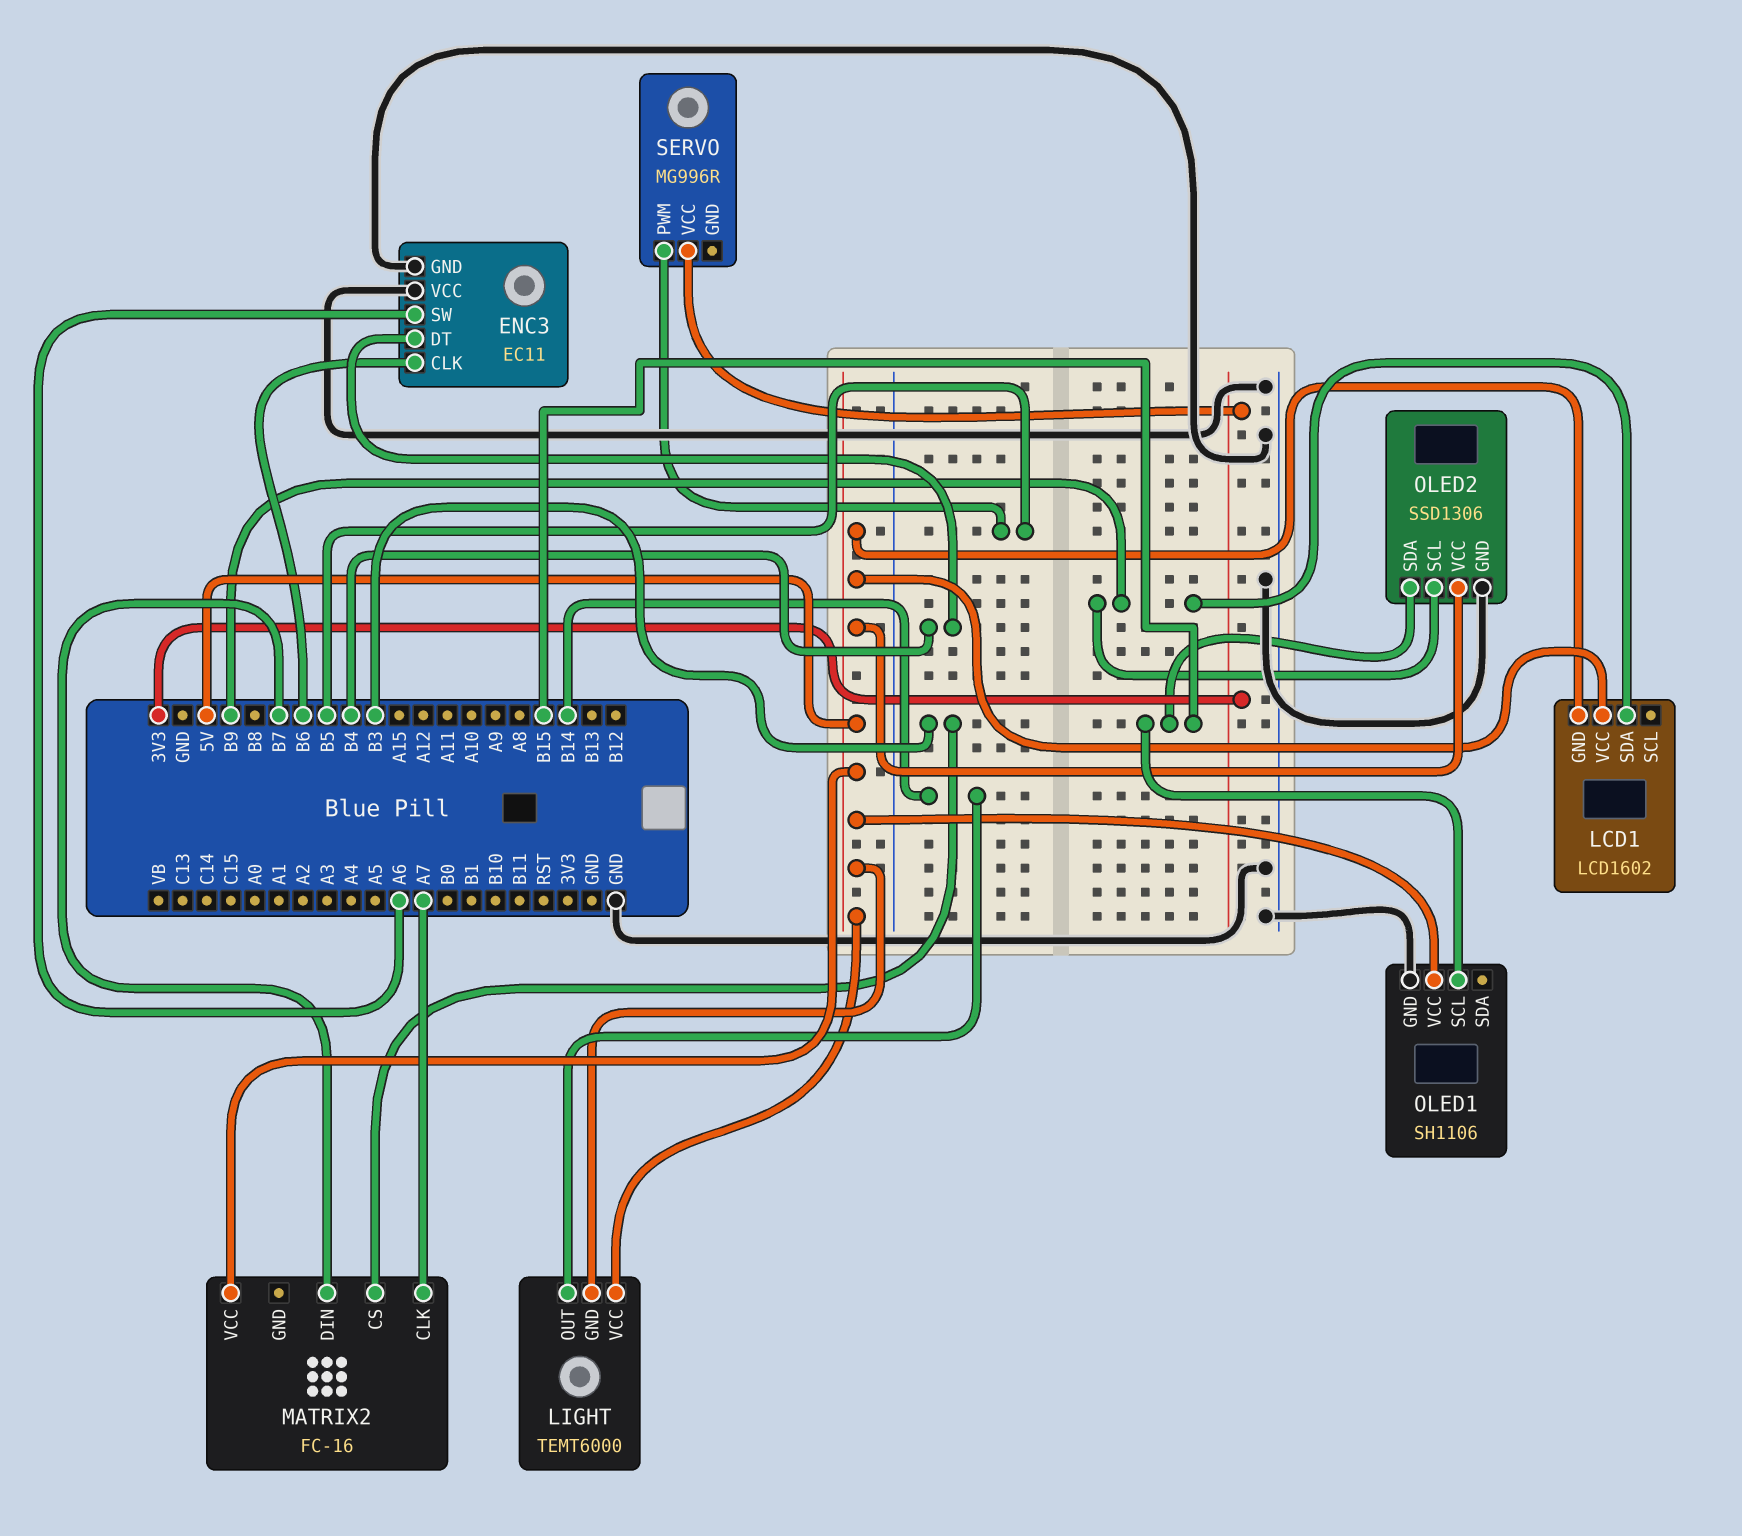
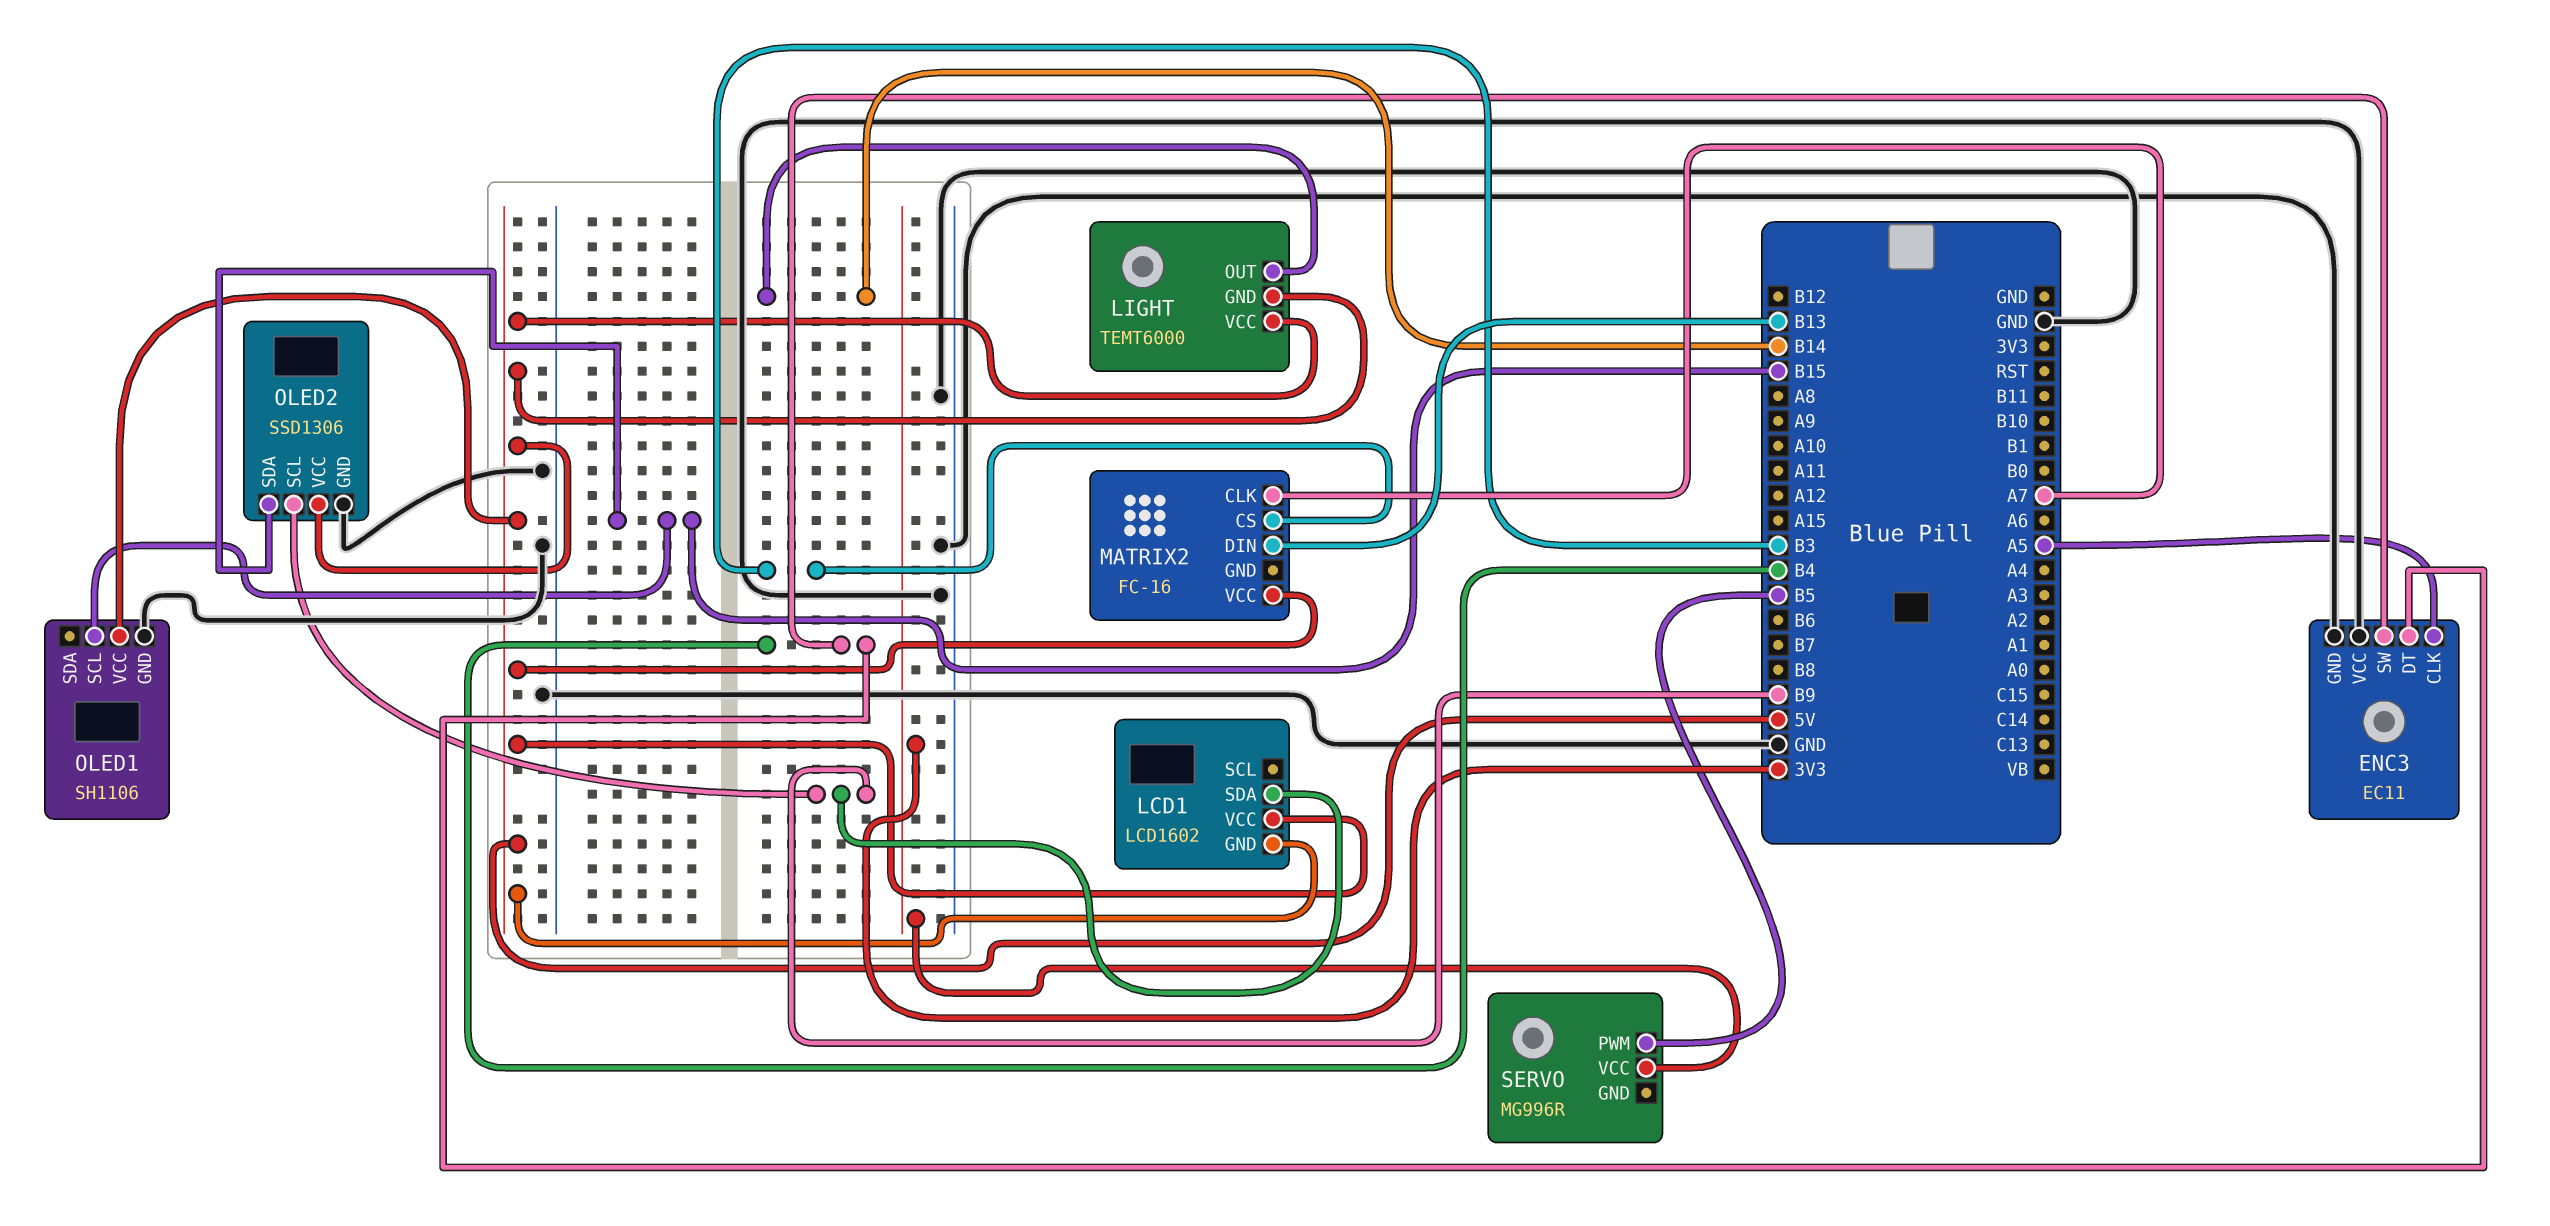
ENC3 pin CLK: B6 -> A5
ENC3 pin SW: A6 -> B4
MATRIX2 pin DIN: B7 -> B13

